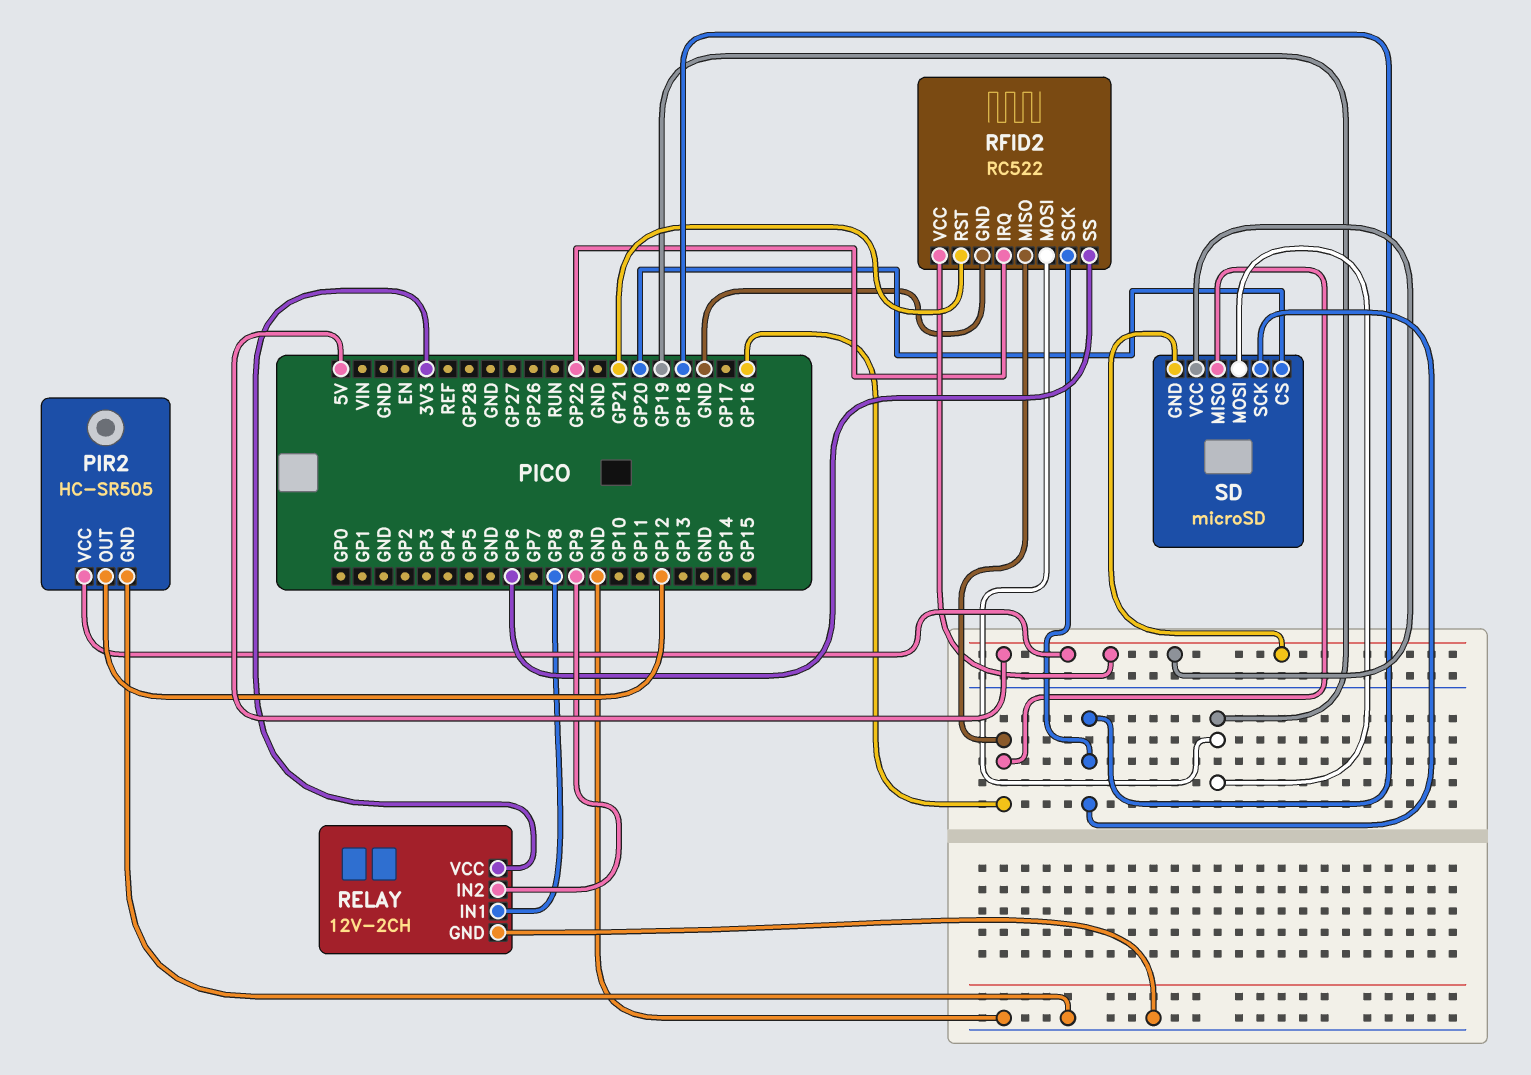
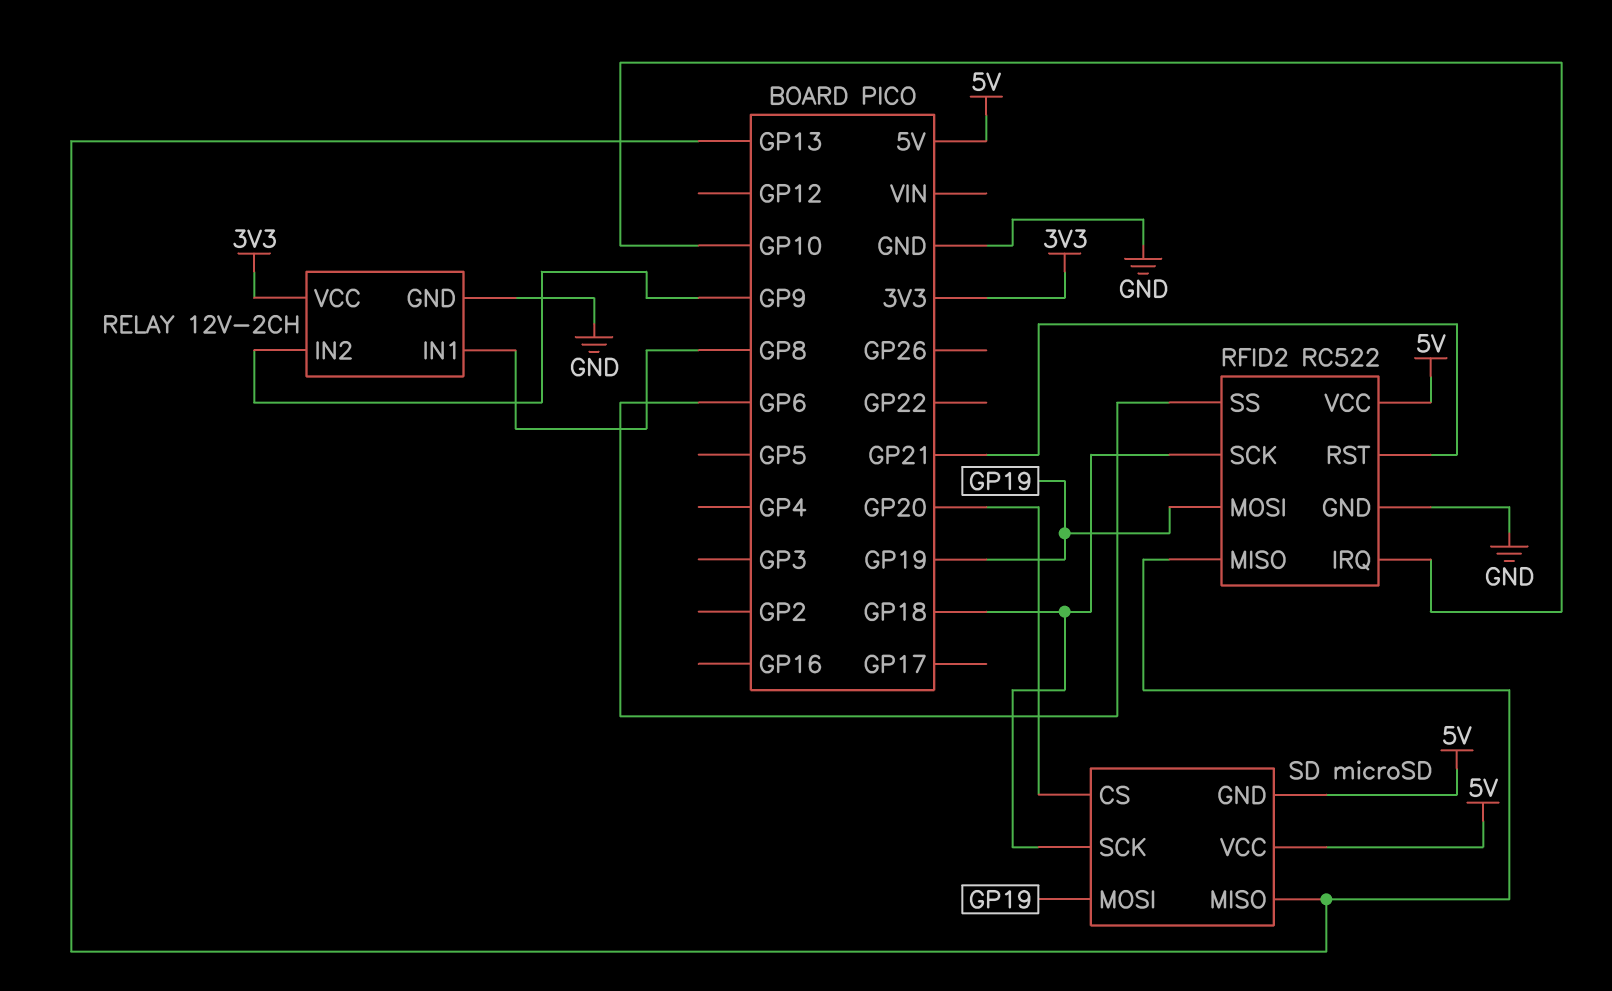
PIR2: HC-SR505 -> none
PIR2 pin GND: GND -> none
PIR2 pin OUT: GP12 -> none
PIR2 pin VCC: 5V -> none
RFID2 pin IRQ: GP22 -> GP10
RFID2 pin MISO: GP16 -> GP13
SD pin MISO: GP16 -> GP13

